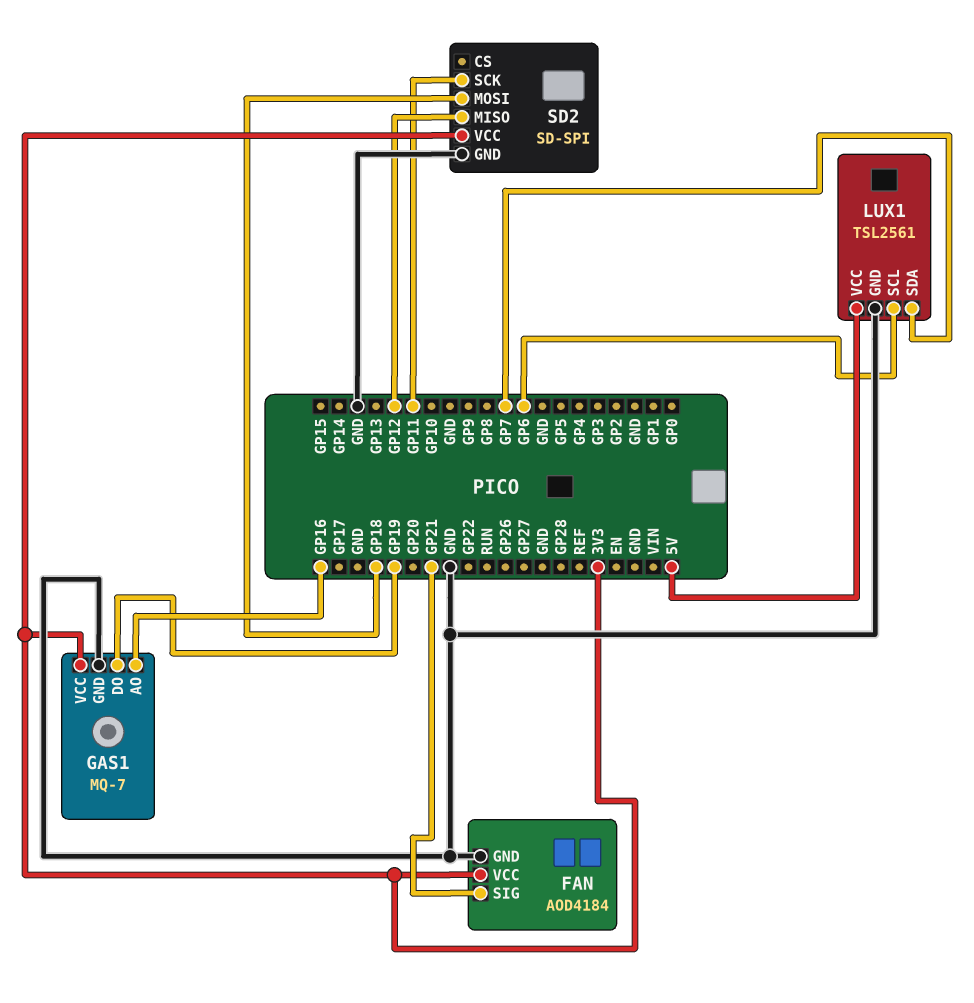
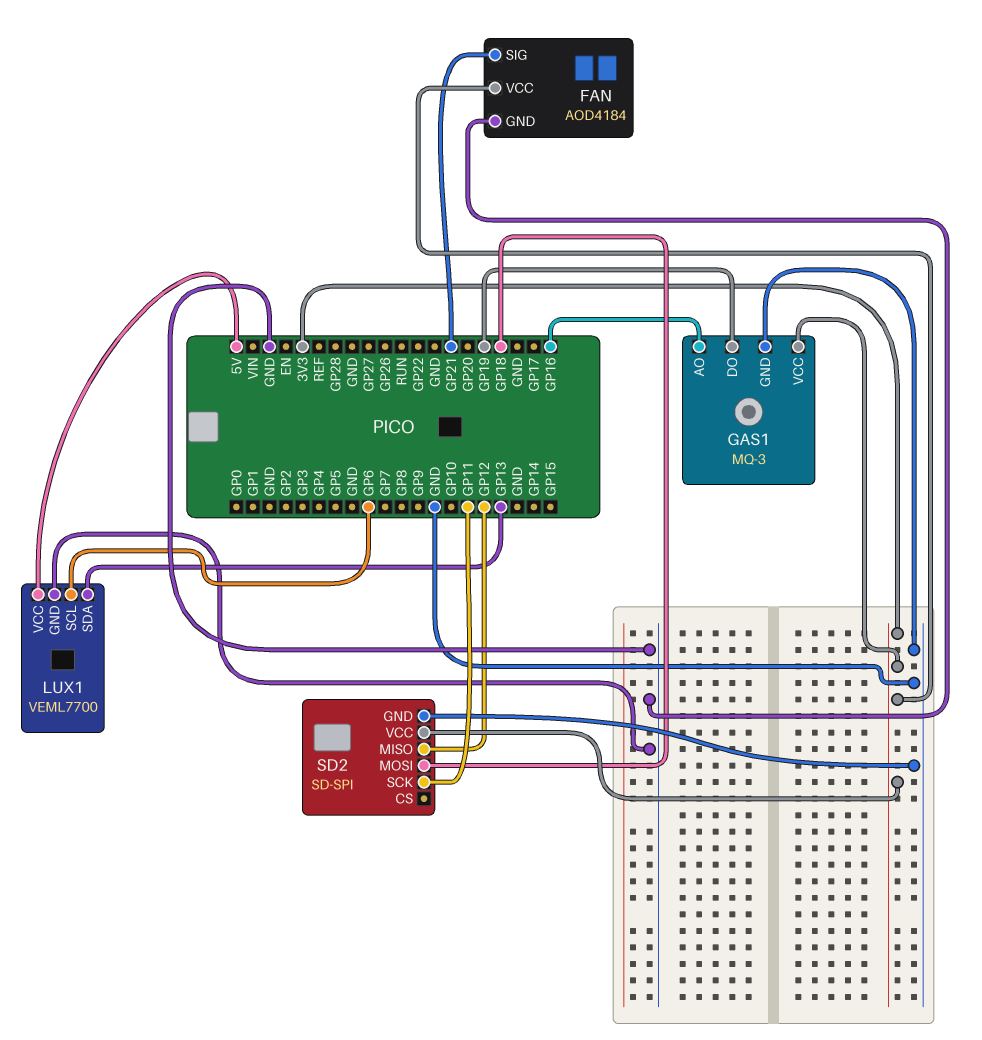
GAS1: MQ-7 -> MQ-3
LUX1: TSL2561 -> VEML7700
LUX1 pin SDA: GP7 -> GP13

